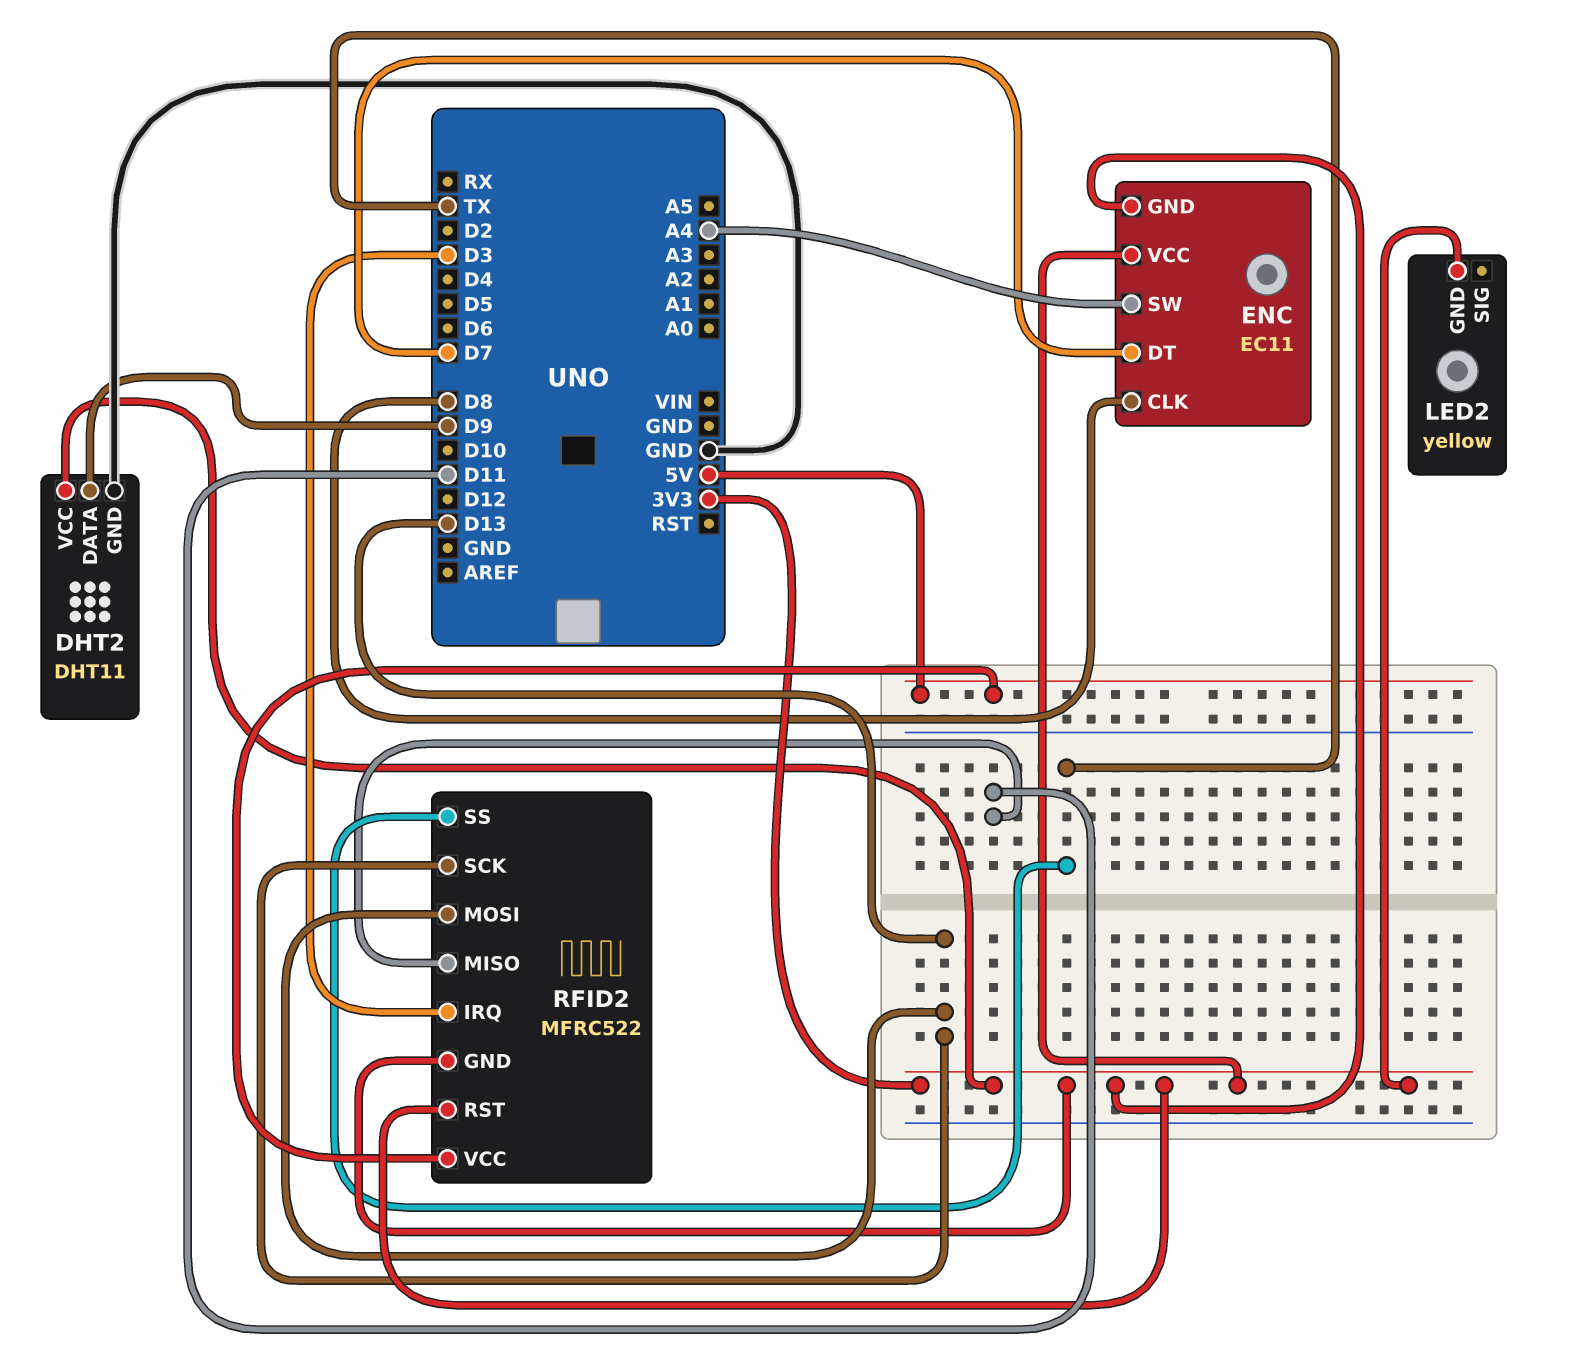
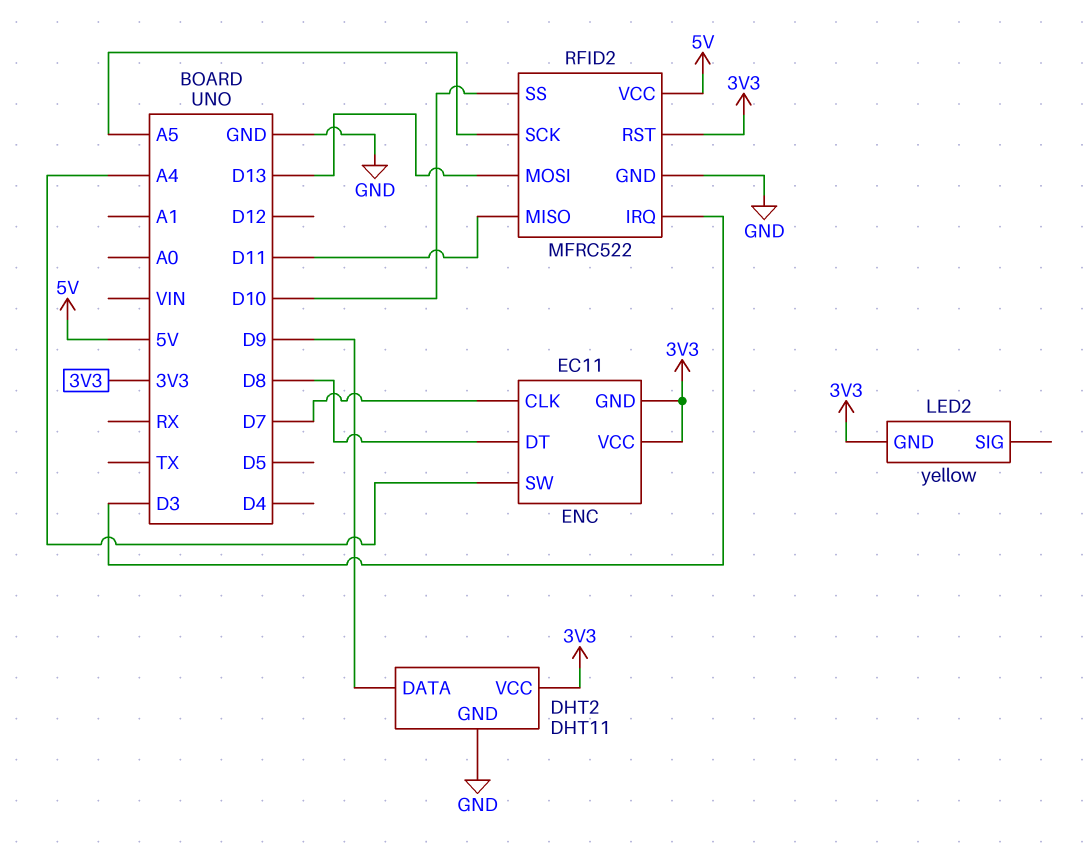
ENC pin CLK: D8 -> D7
ENC pin DT: D7 -> D8
RFID2 pin GND: 3V3 -> GND
RFID2 pin SCK: D13 -> A5
RFID2 pin SS: TX -> D10

